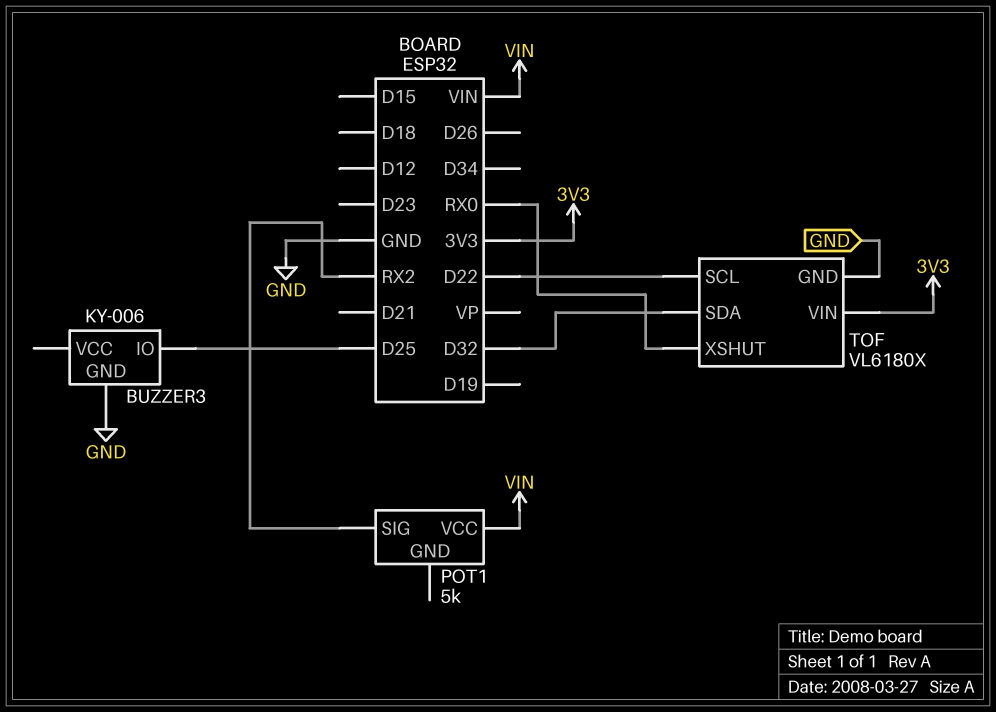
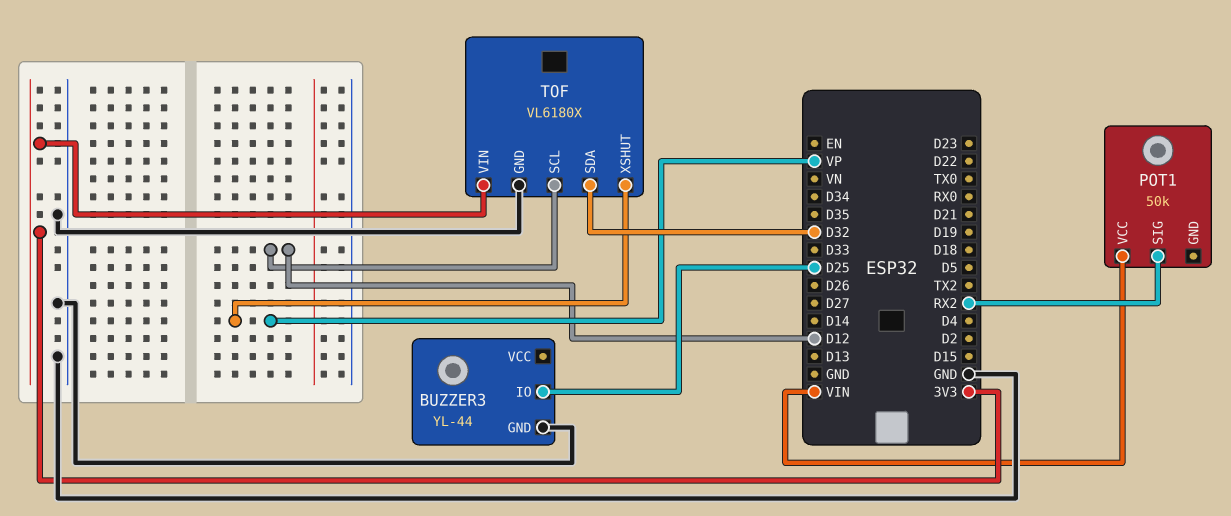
BUZZER3: KY-006 -> YL-44
POT1: 5k -> 50k
TOF pin SCL: D22 -> D12
TOF pin XSHUT: RX0 -> VP

